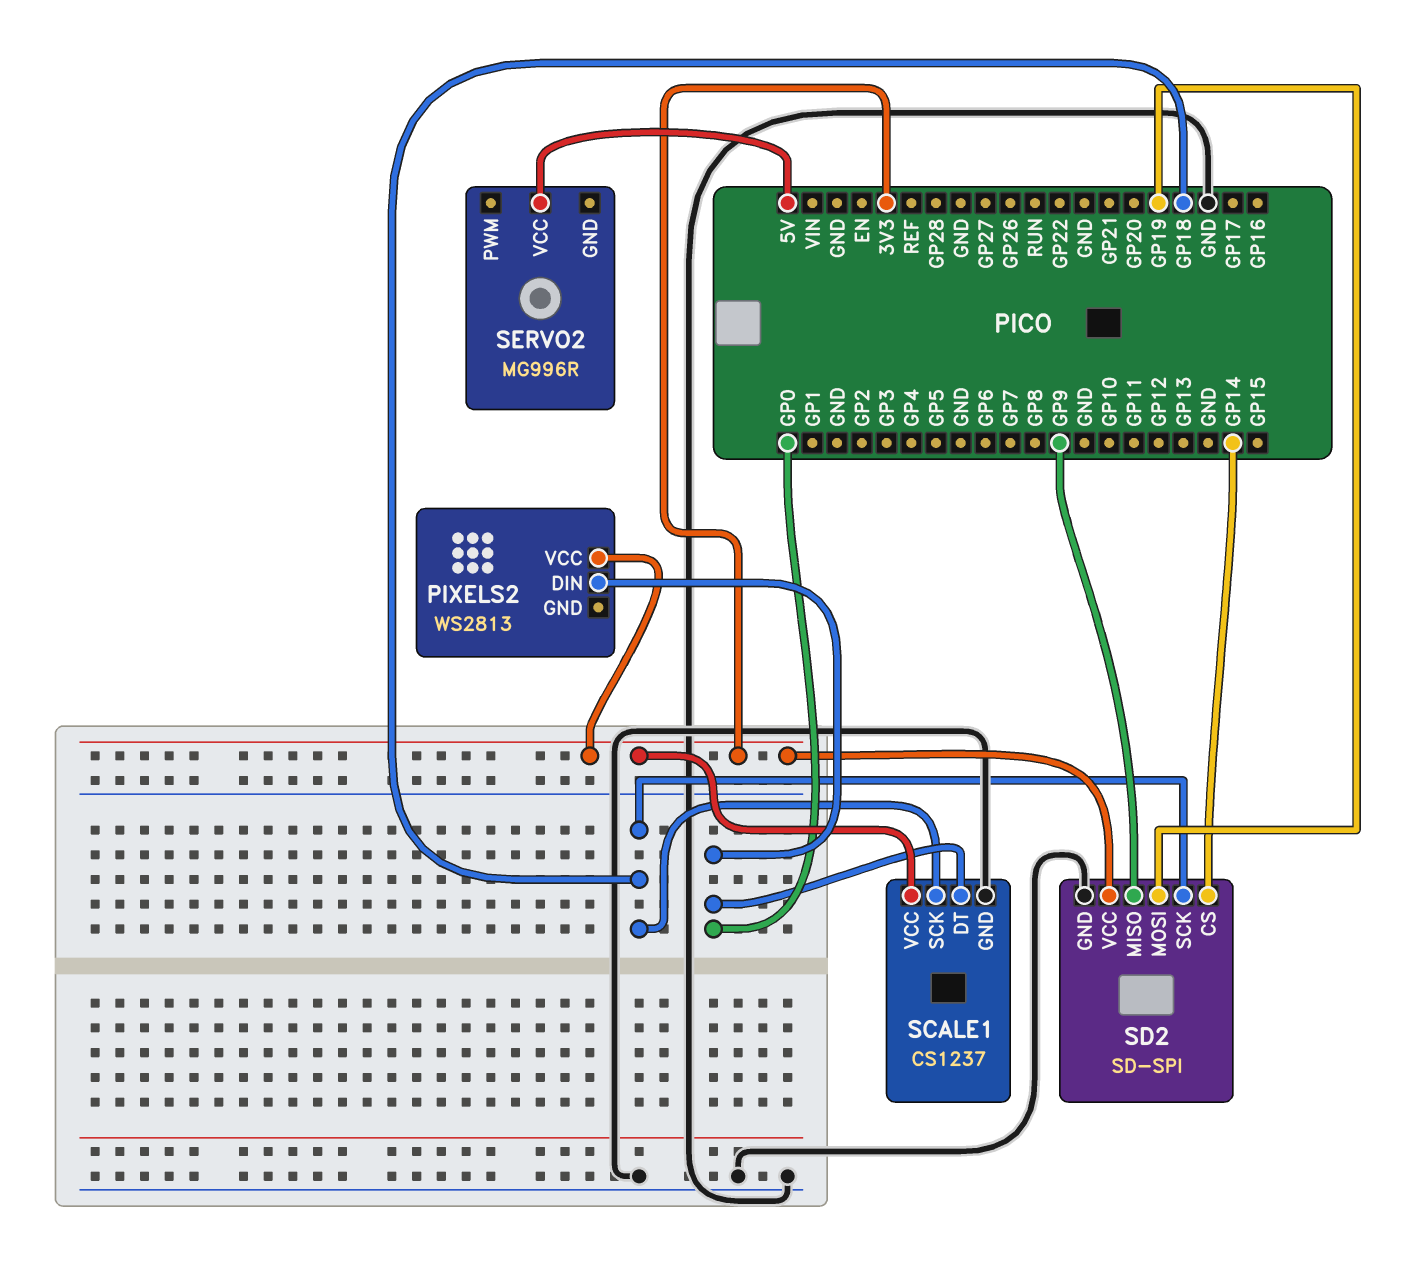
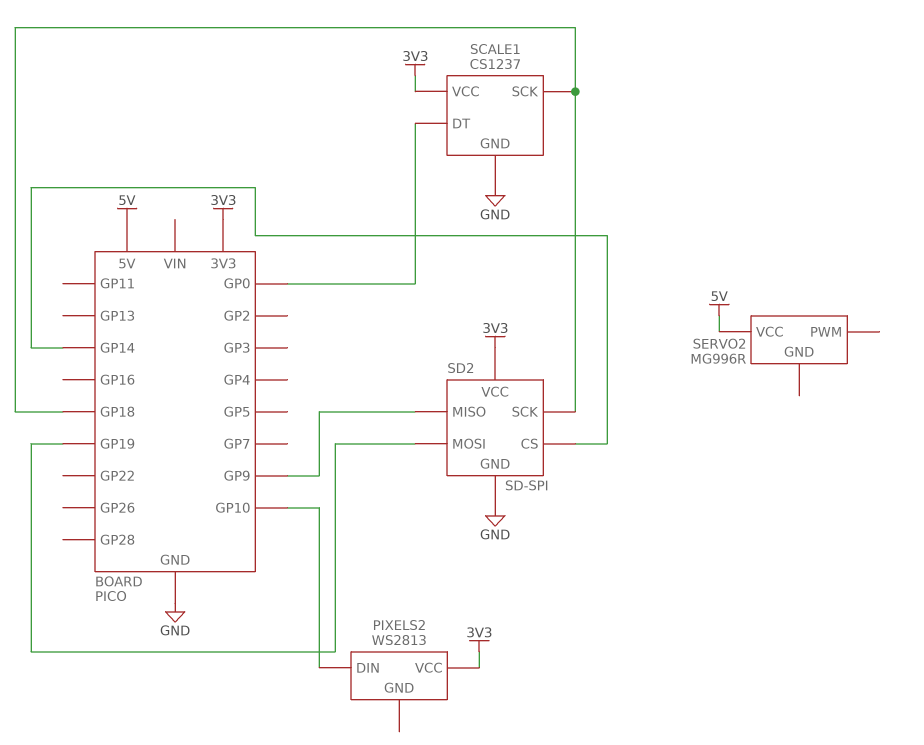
PIXELS2 pin DIN: GP0 -> GP10

